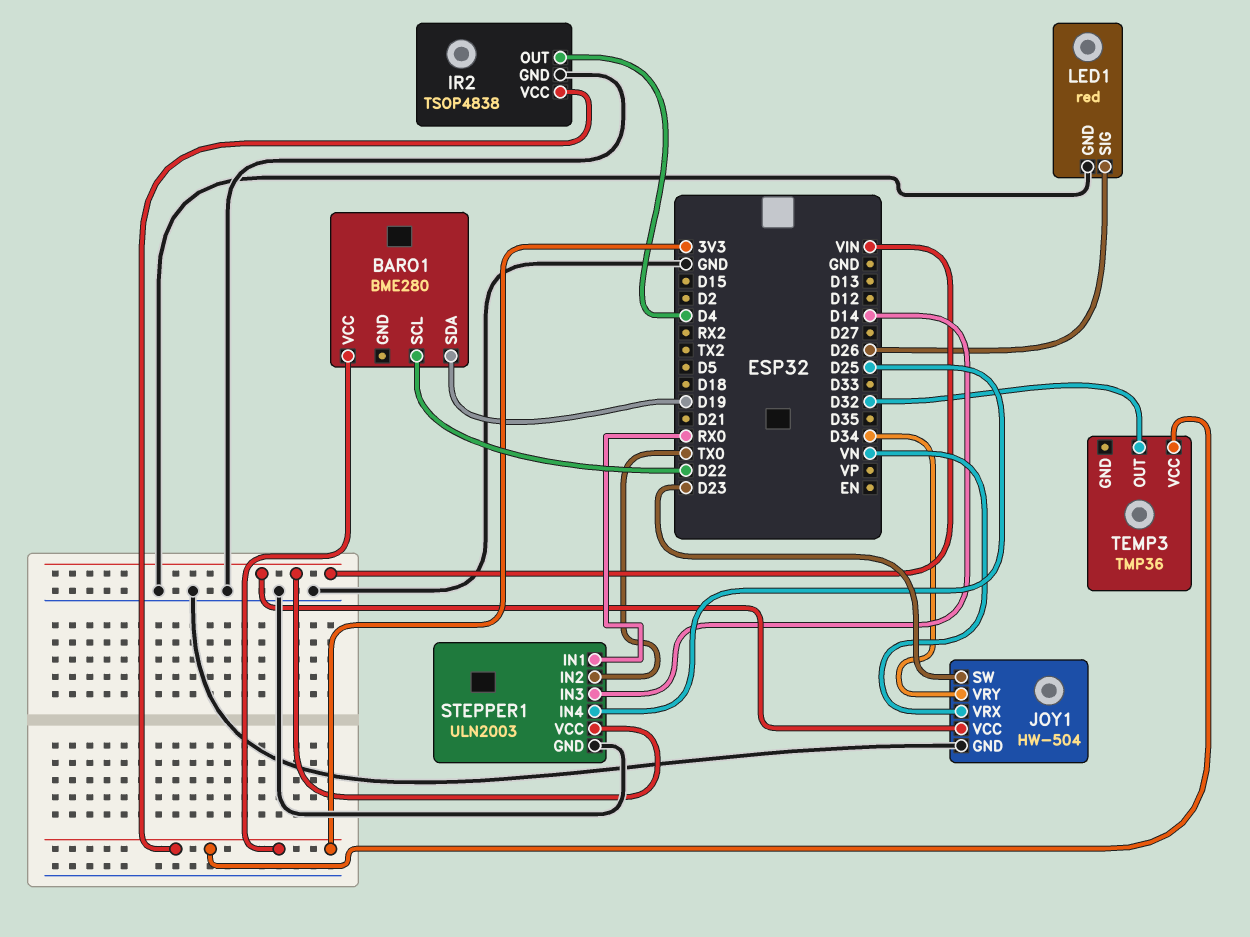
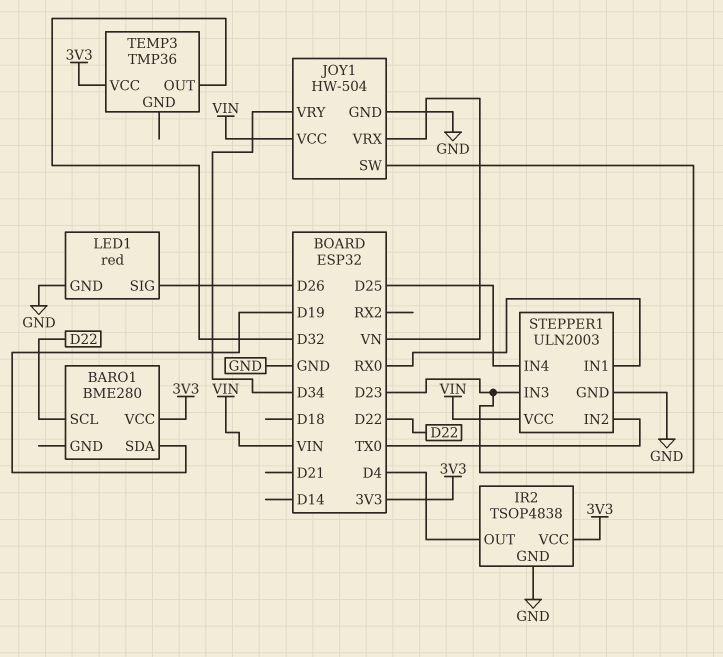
STEPPER1 pin IN3: D14 -> D23

